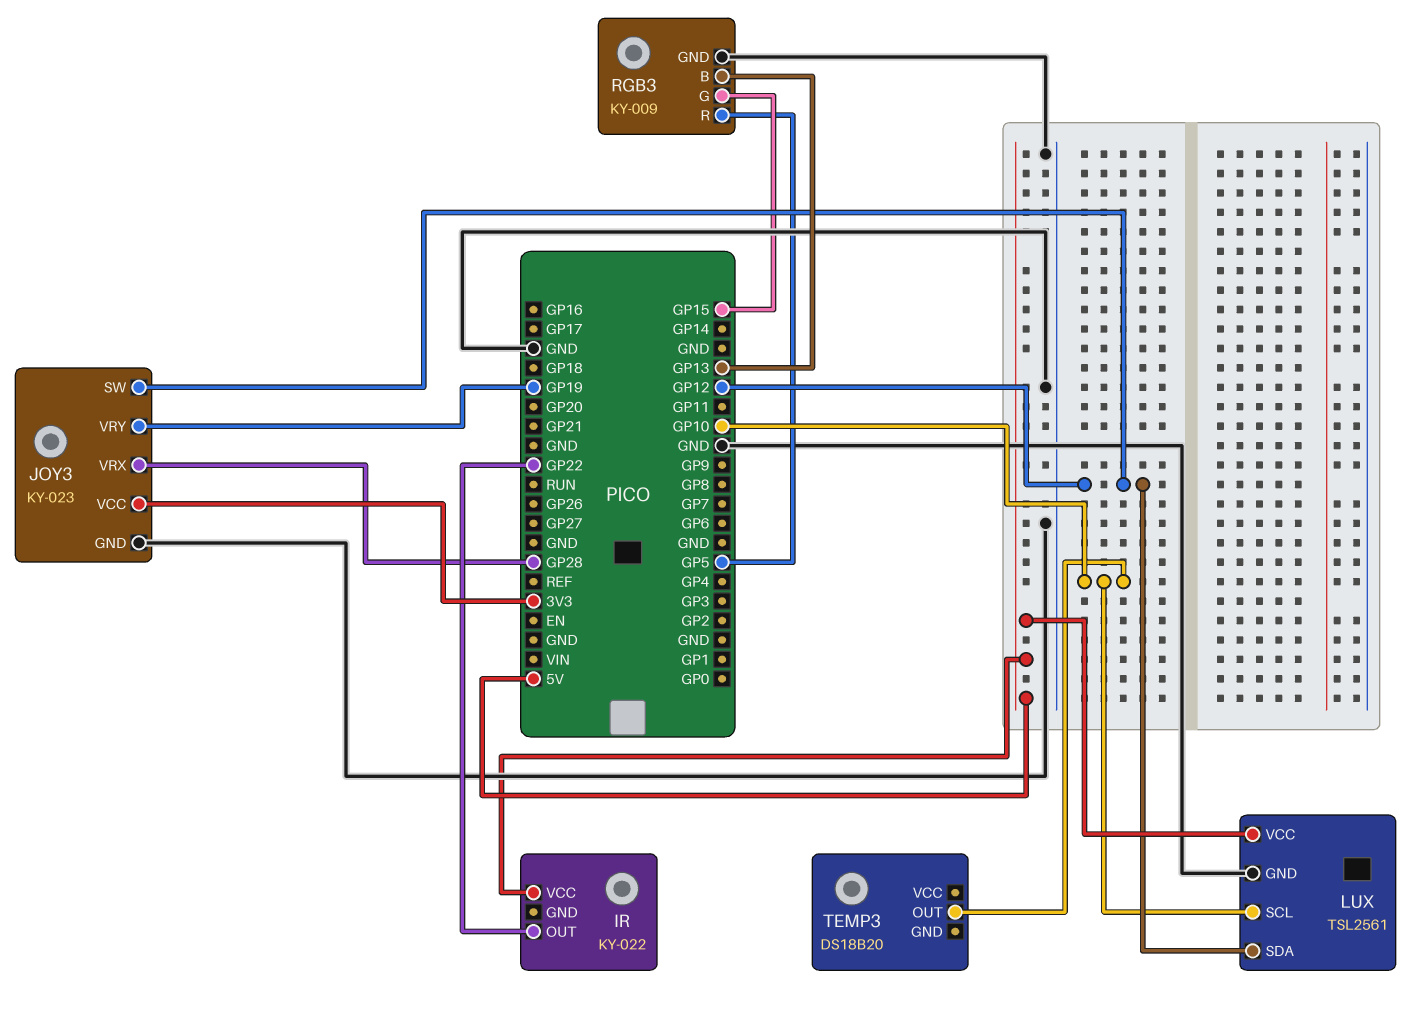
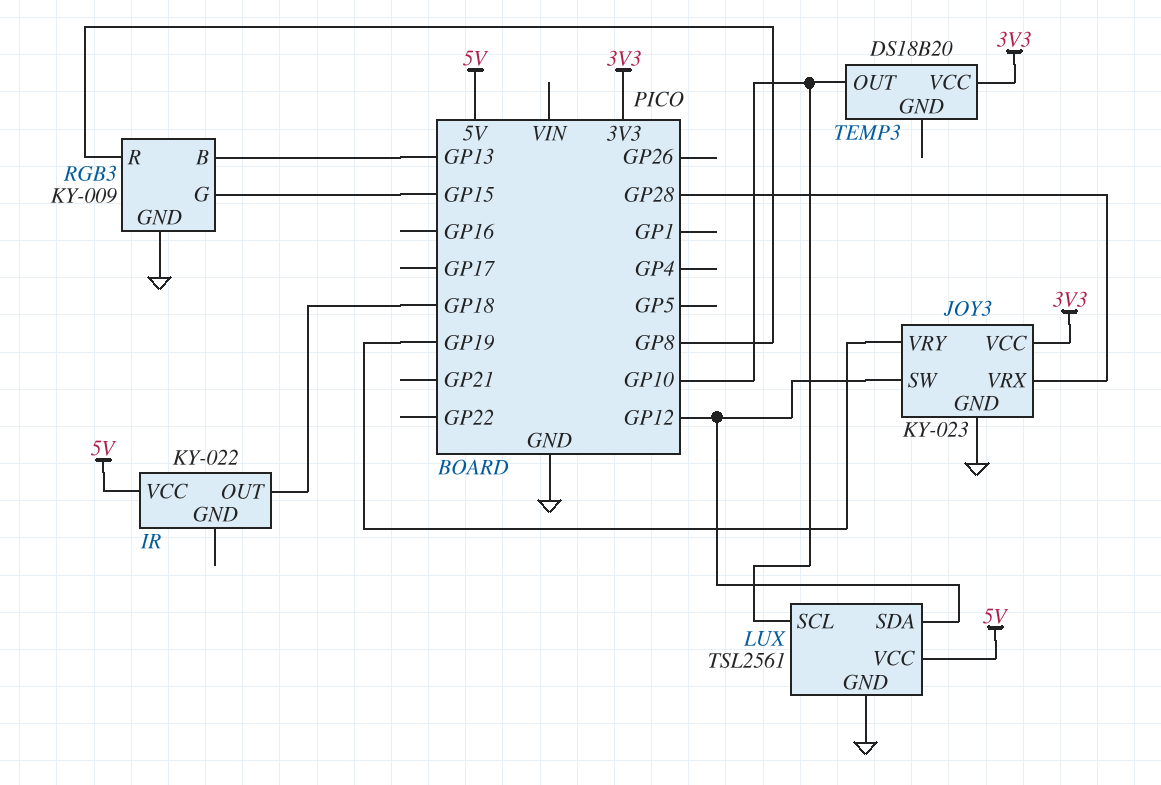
IR pin OUT: GP22 -> GP18
RGB3 pin R: GP5 -> GP8
TEMP3 pin VCC: none -> 3V3

